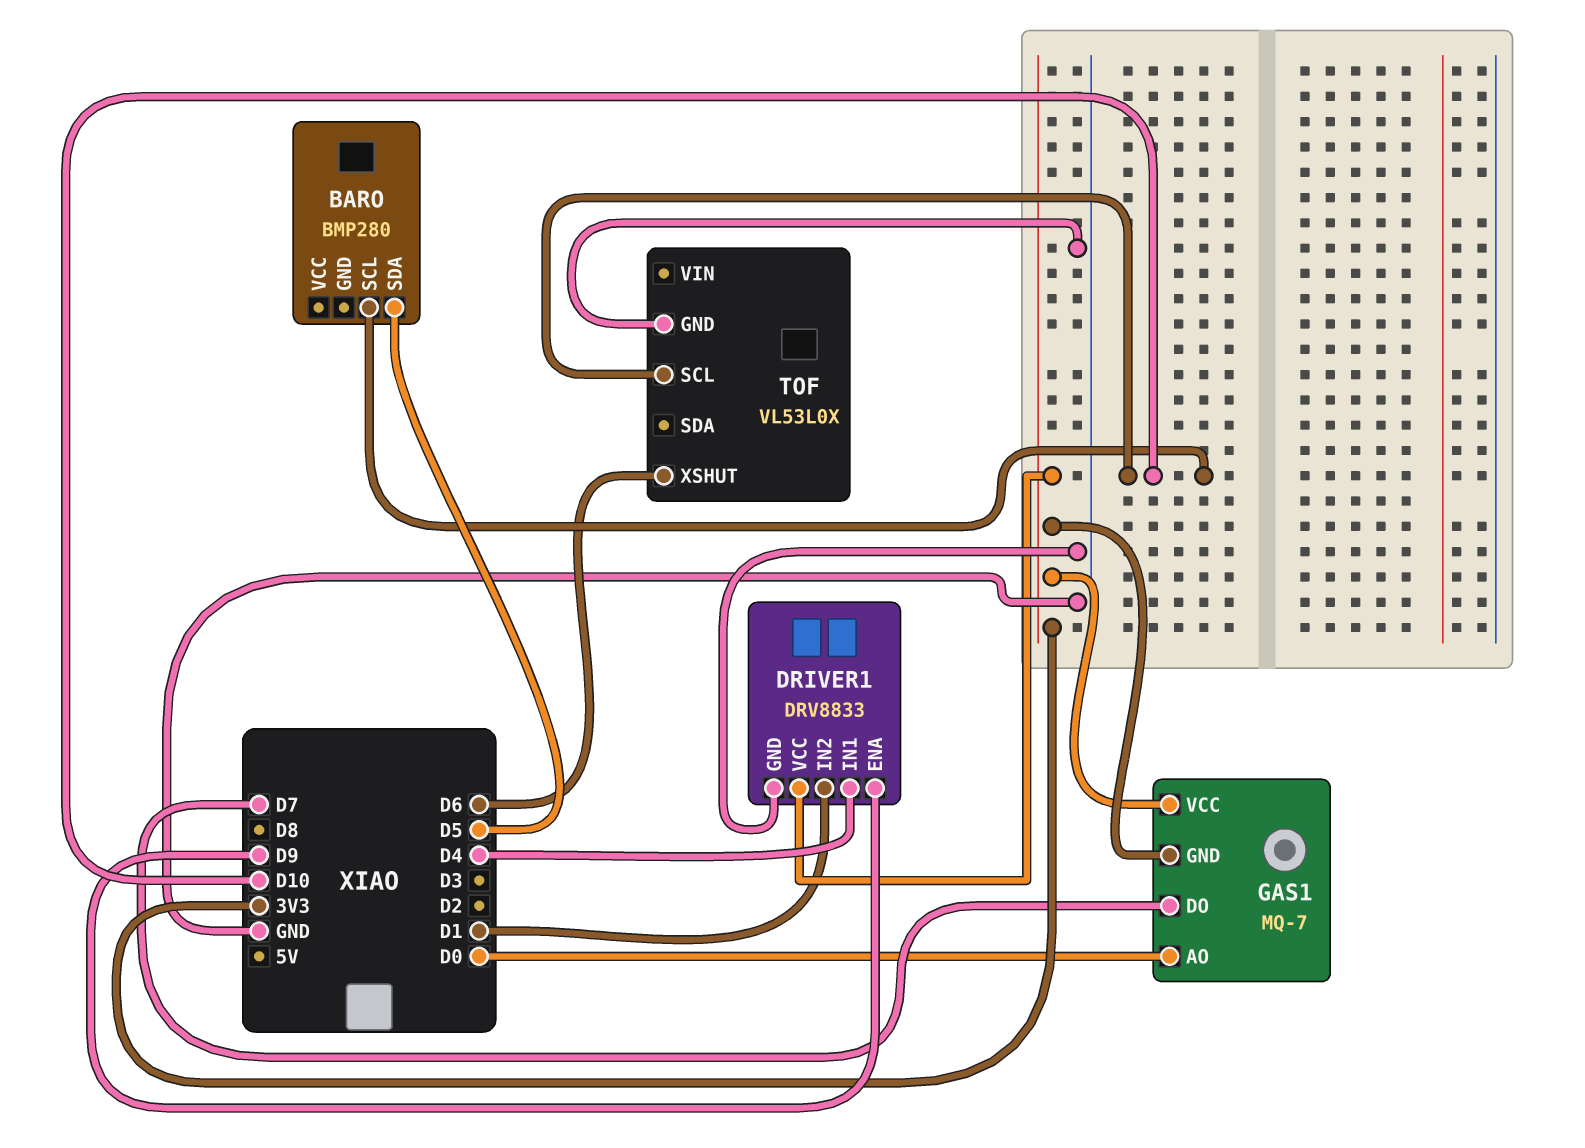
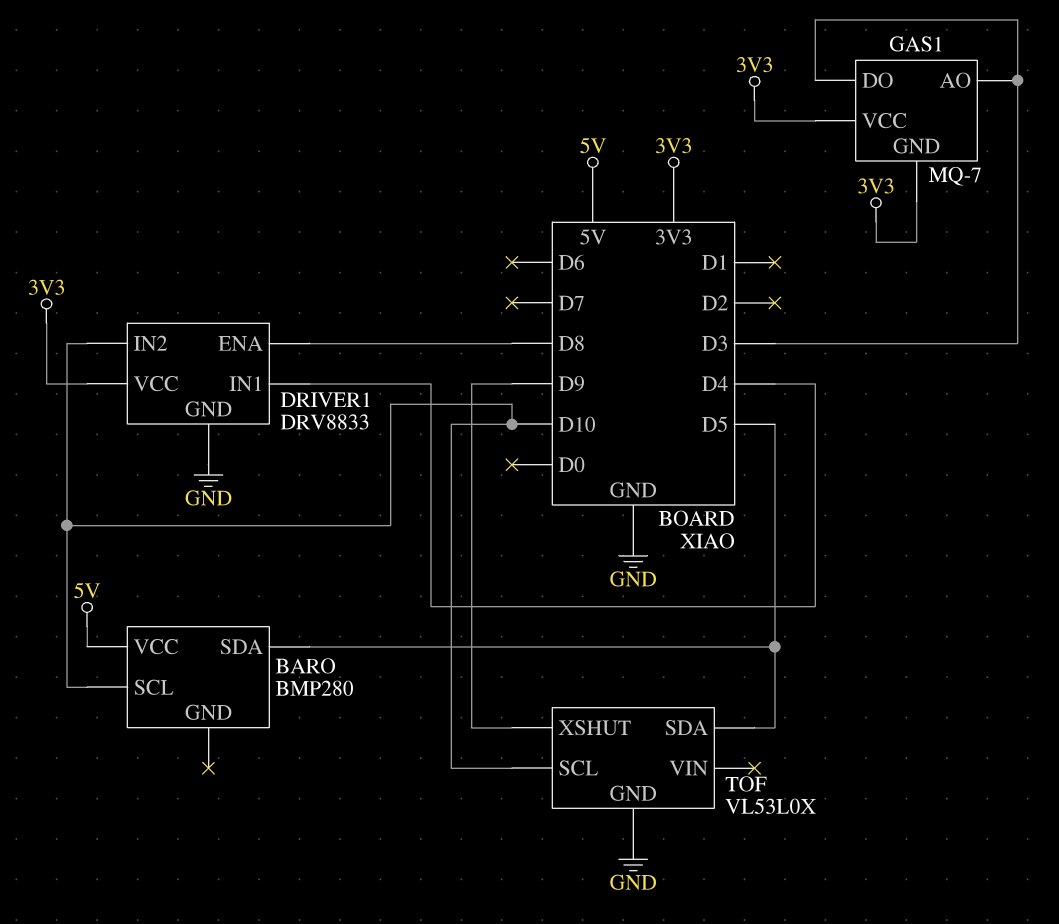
BARO pin VCC: none -> 5V
DRIVER1 pin ENA: D9 -> D8
DRIVER1 pin IN2: D1 -> D10
GAS1 pin AO: D0 -> D3
GAS1 pin DO: D7 -> D3
TOF pin SDA: none -> D5
TOF pin XSHUT: D6 -> D9

